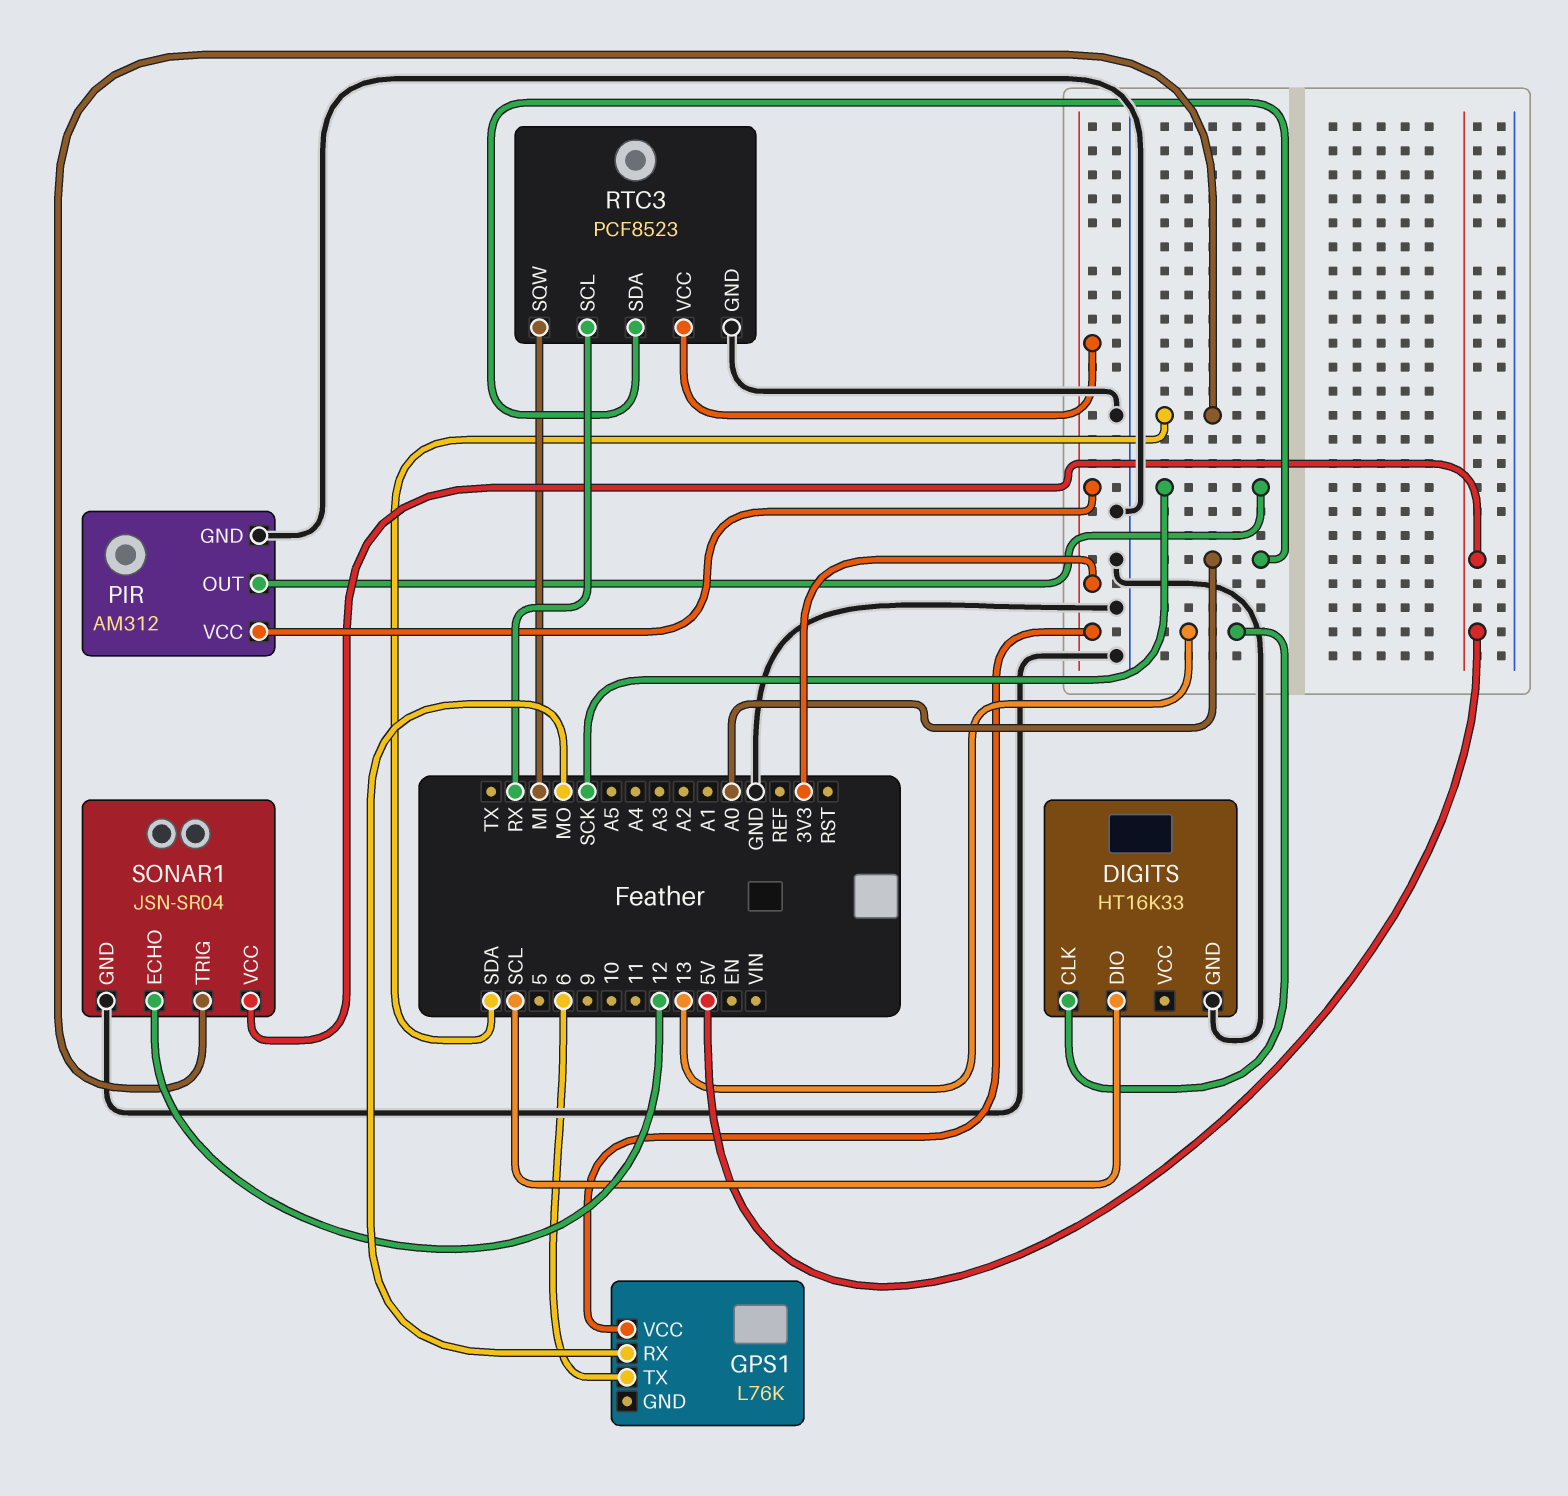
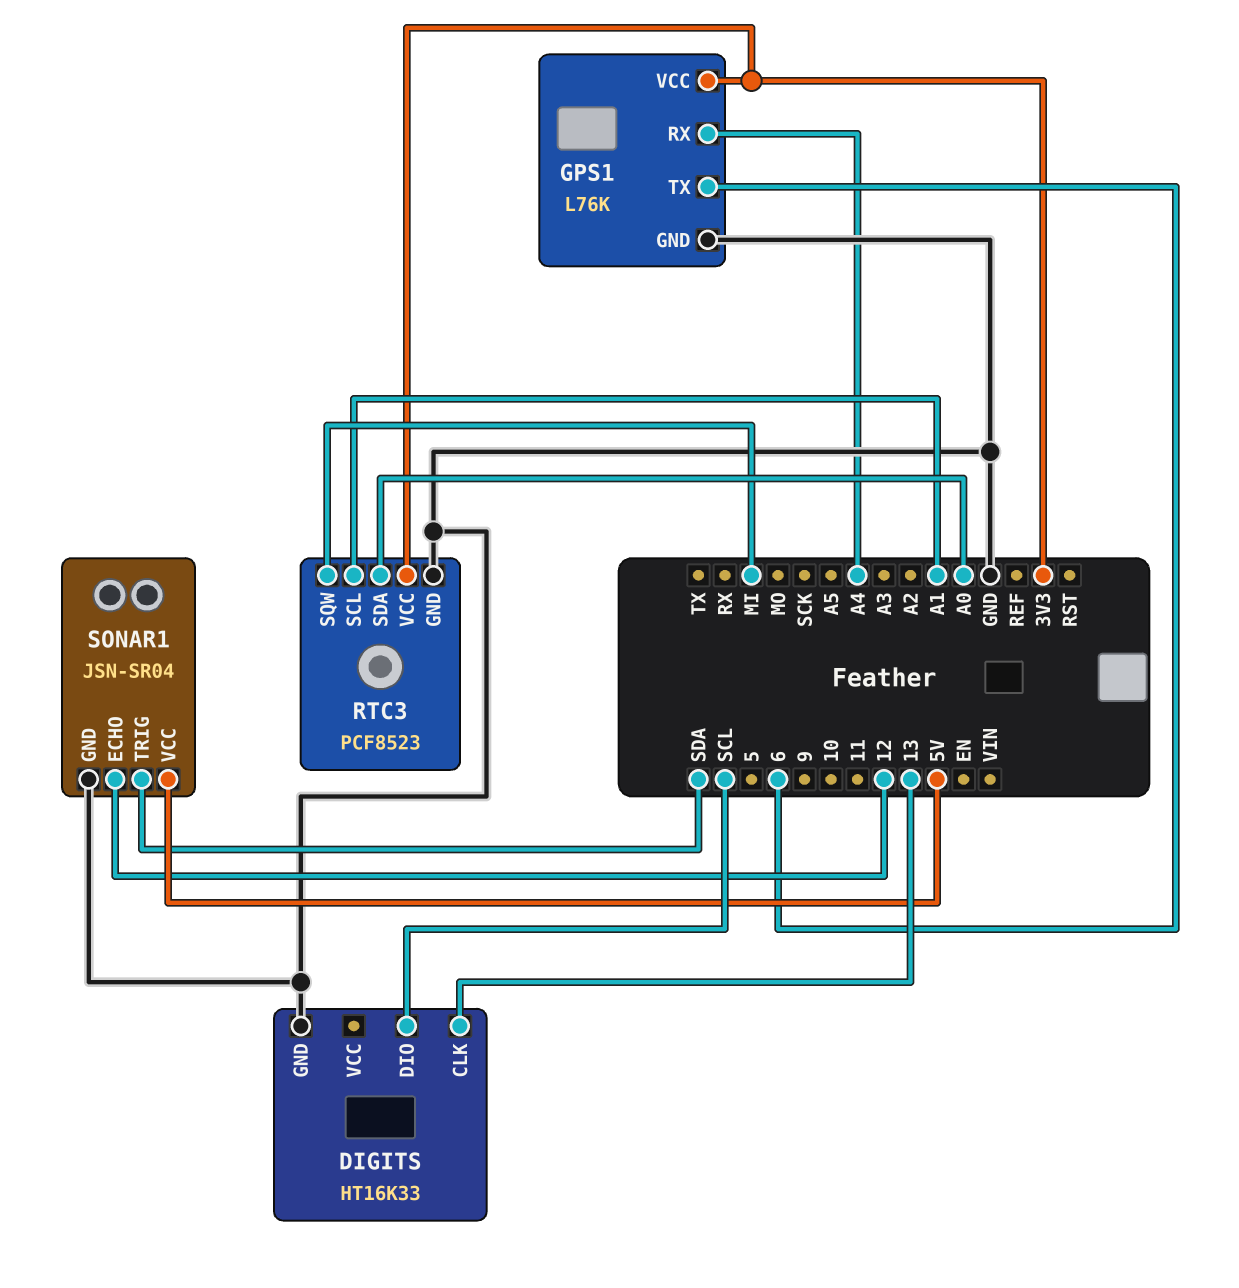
GPS1 pin GND: none -> GND
GPS1 pin RX: MO -> A4
PIR: AM312 -> none
PIR pin GND: GND -> none
PIR pin OUT: SCK -> none
PIR pin VCC: 3V3 -> none
RTC3 pin SCL: RX -> A1

